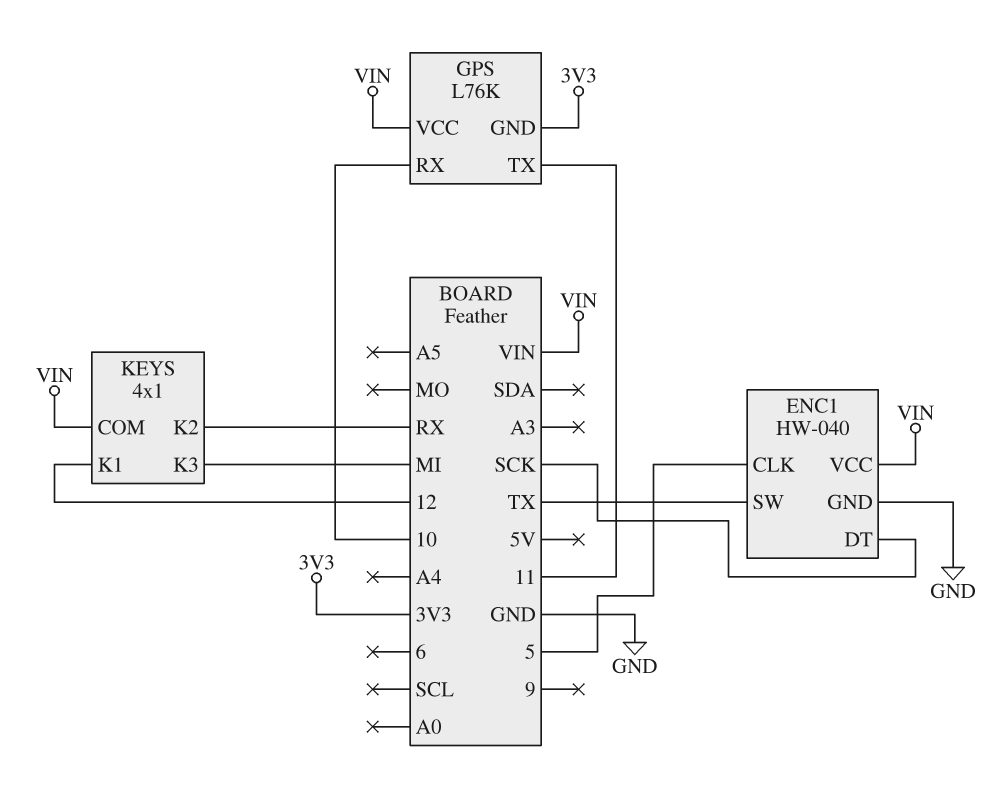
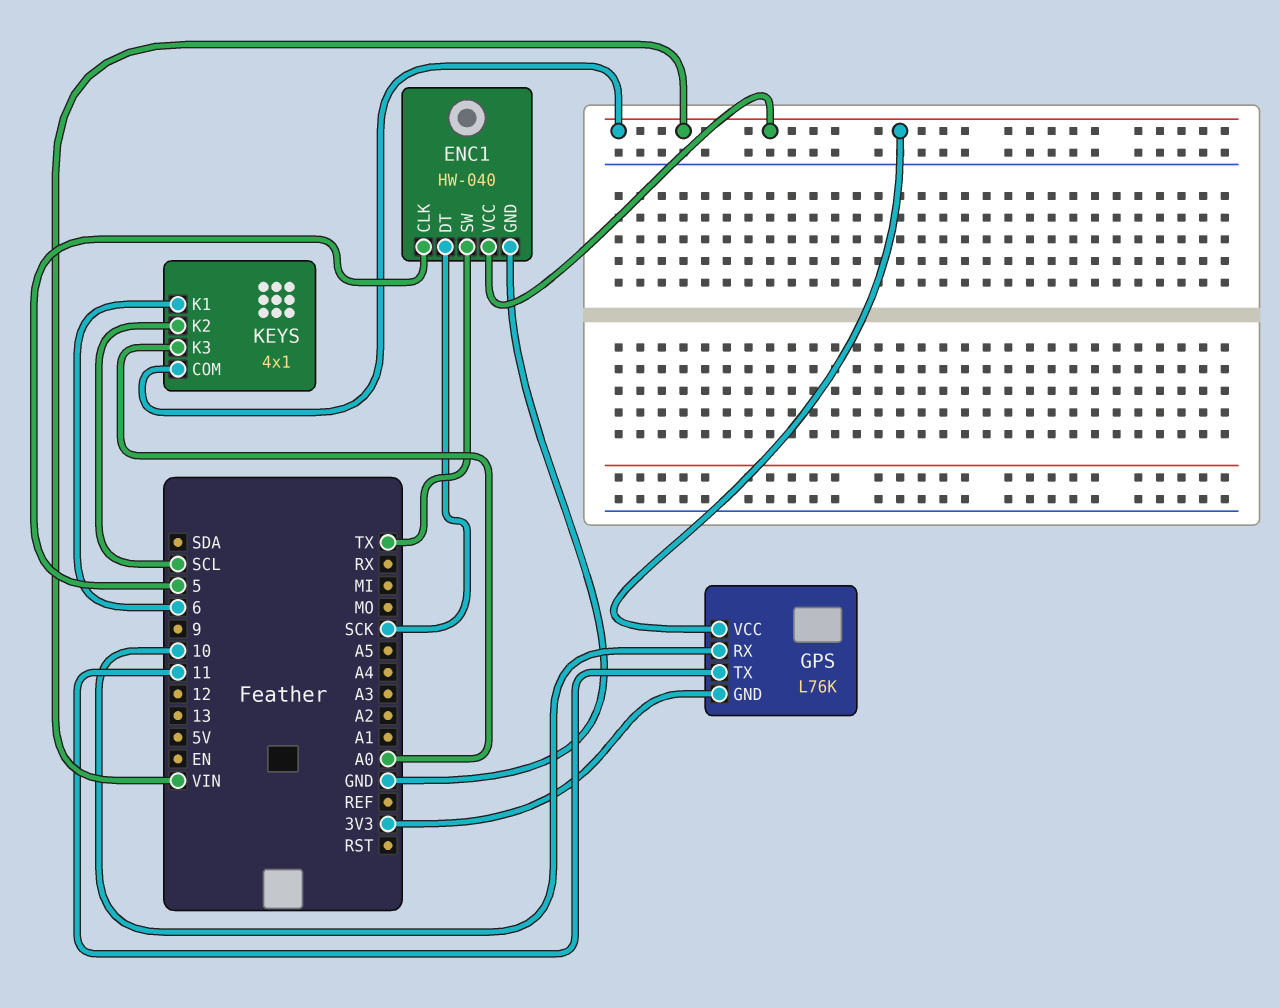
KEYS pin K1: 12 -> 6
KEYS pin K2: RX -> SCL
KEYS pin K3: MI -> A0

